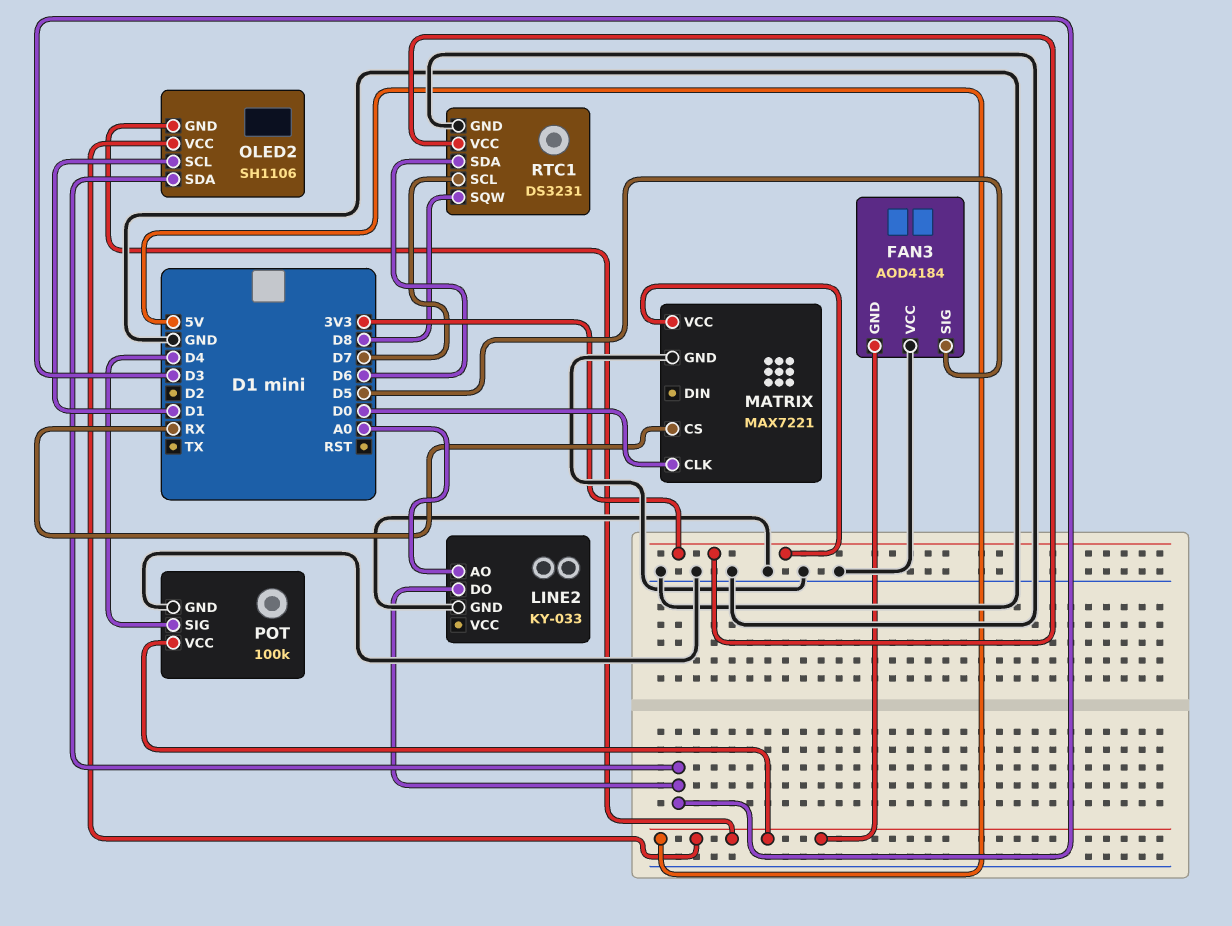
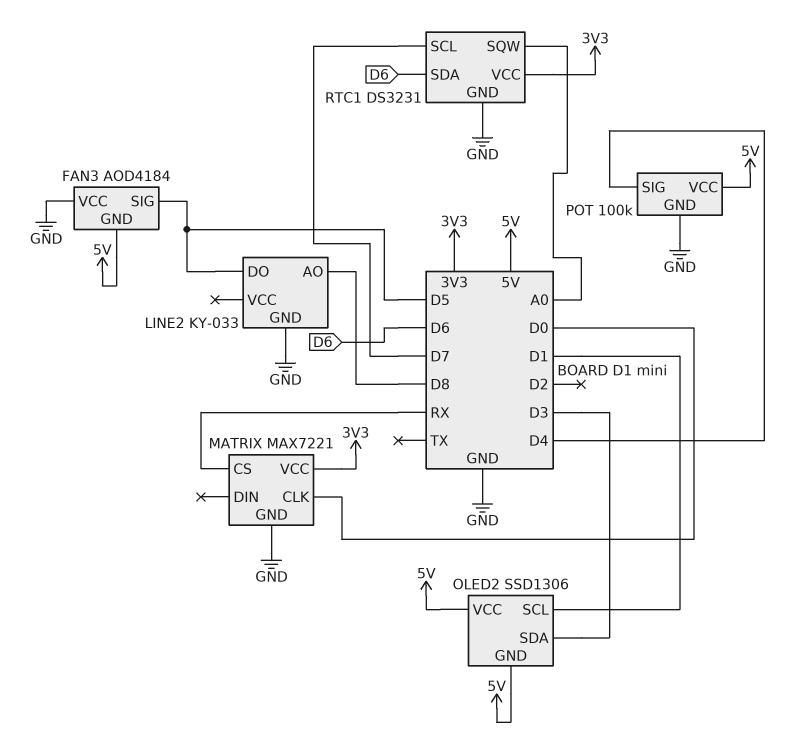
LINE2 pin AO: A0 -> D8
LINE2 pin DO: D3 -> D5
OLED2: SH1106 -> SSD1306
RTC1 pin SQW: D8 -> A0

